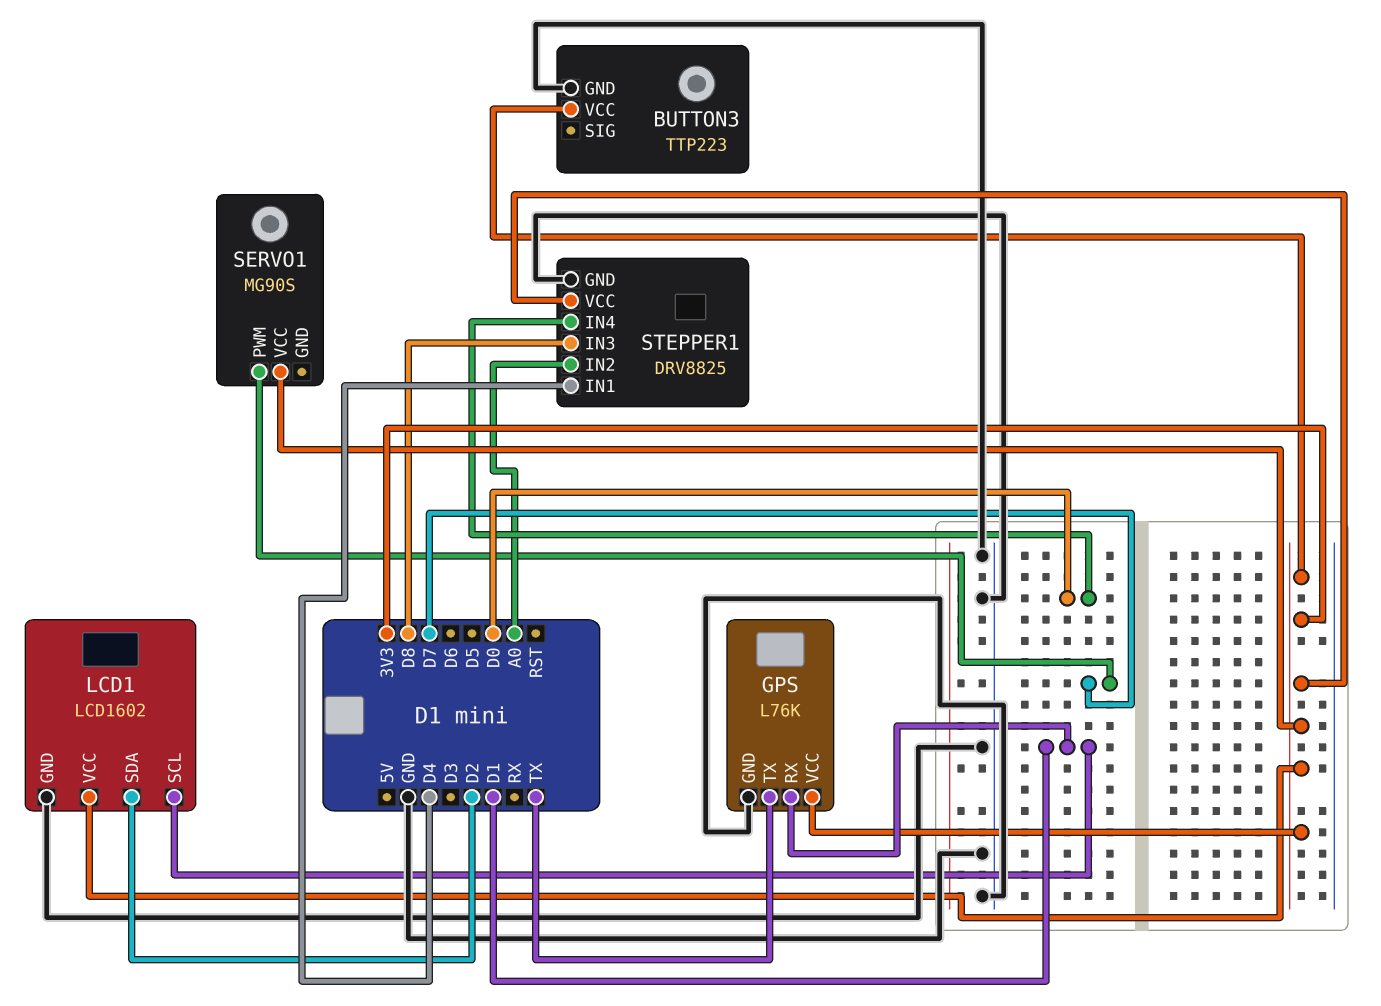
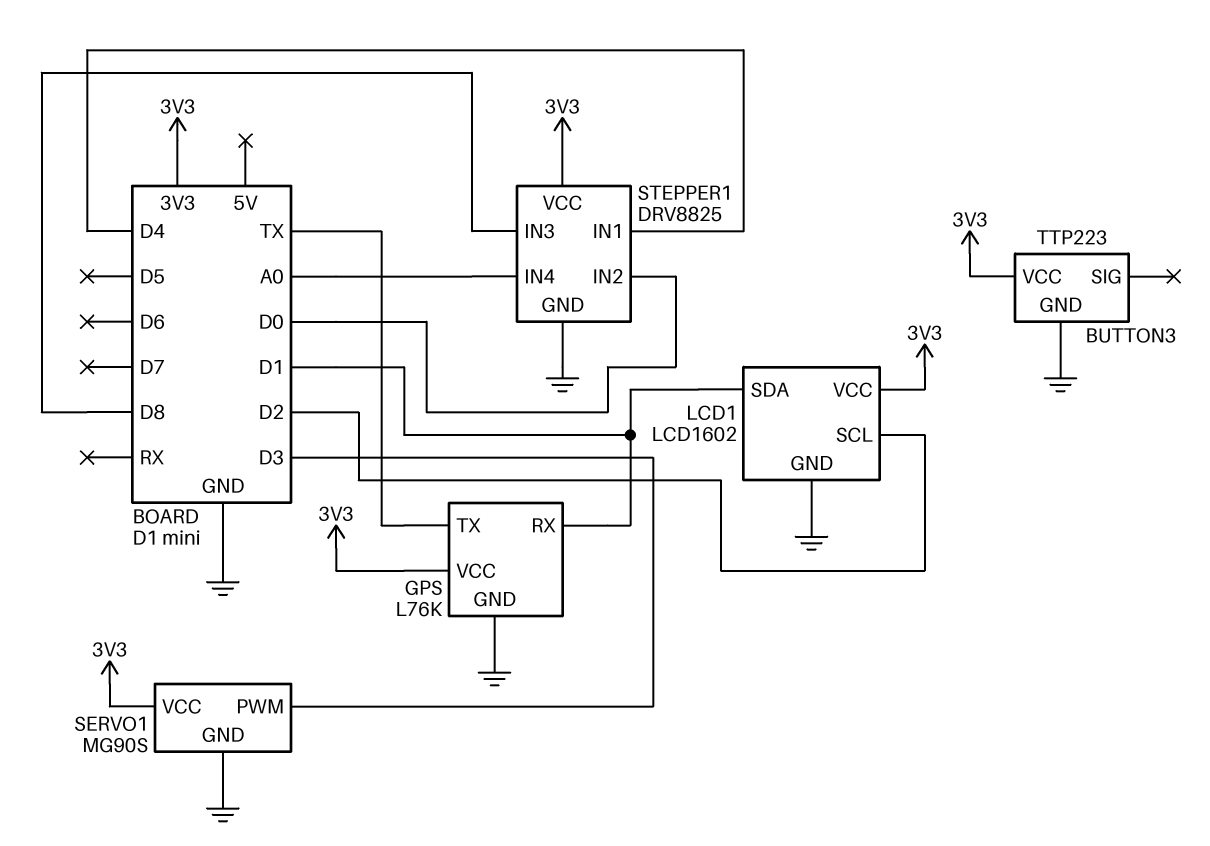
LCD1 pin SCL: D1 -> D2
LCD1 pin SDA: D2 -> D1
SERVO1 pin GND: none -> GND
SERVO1 pin PWM: D7 -> D3
STEPPER1 pin IN2: A0 -> D0
STEPPER1 pin IN4: D0 -> A0

